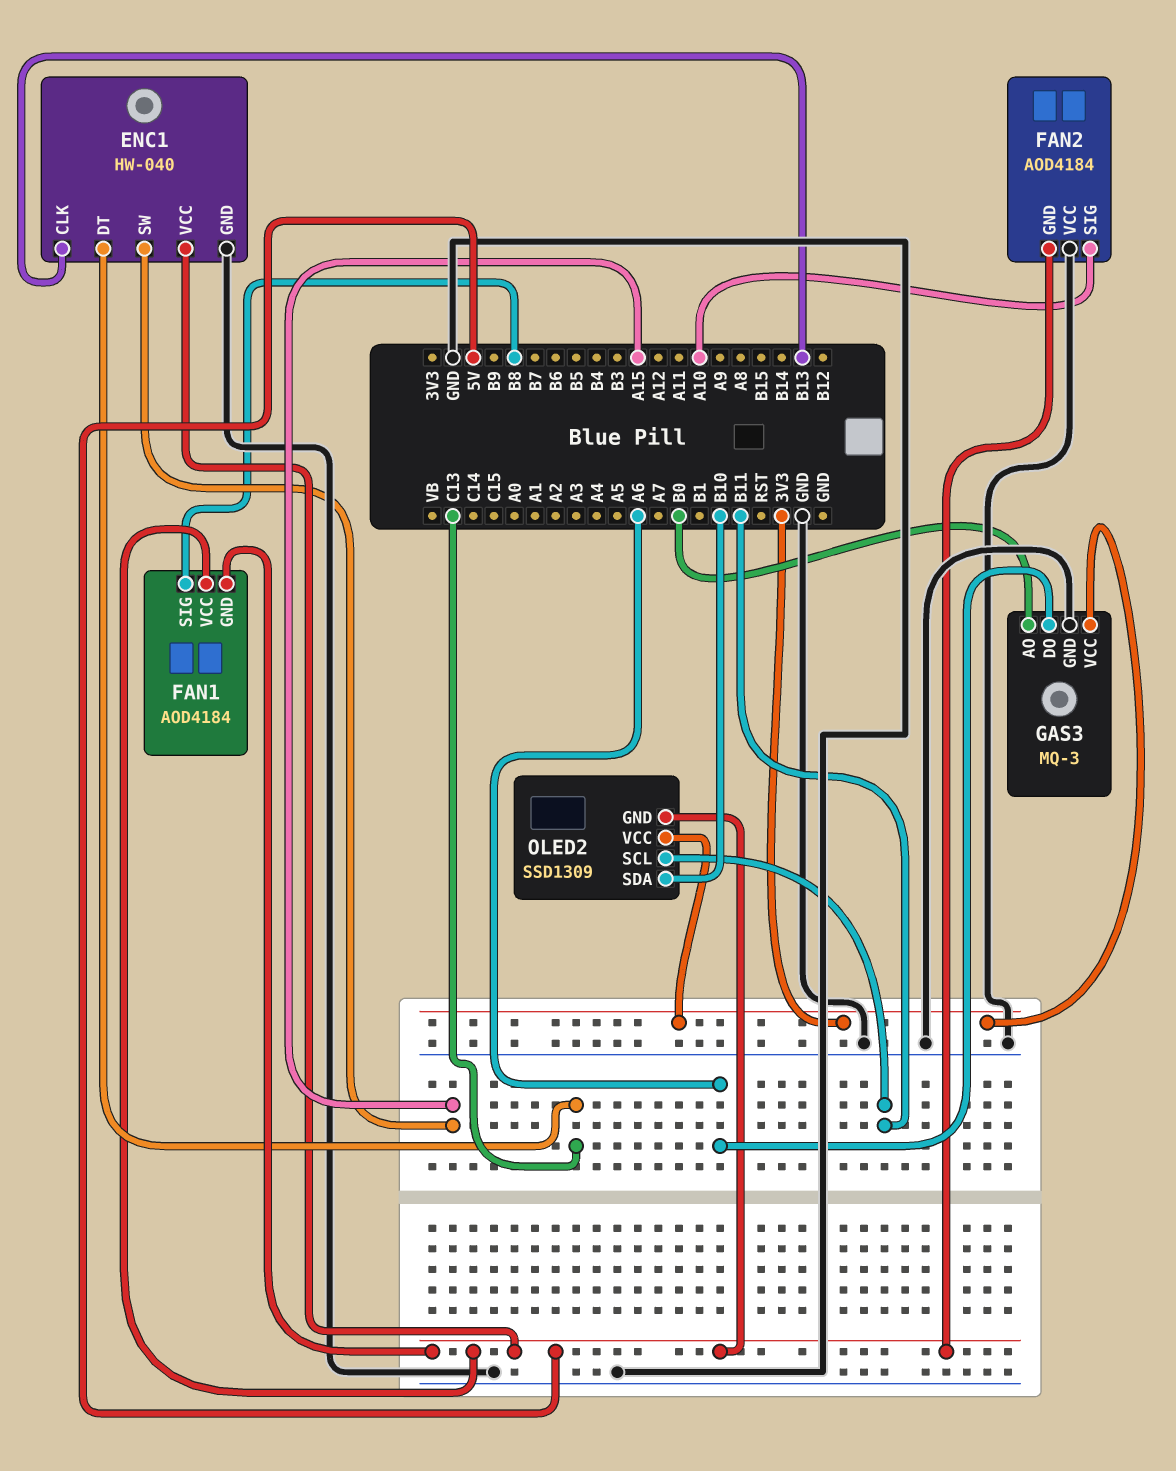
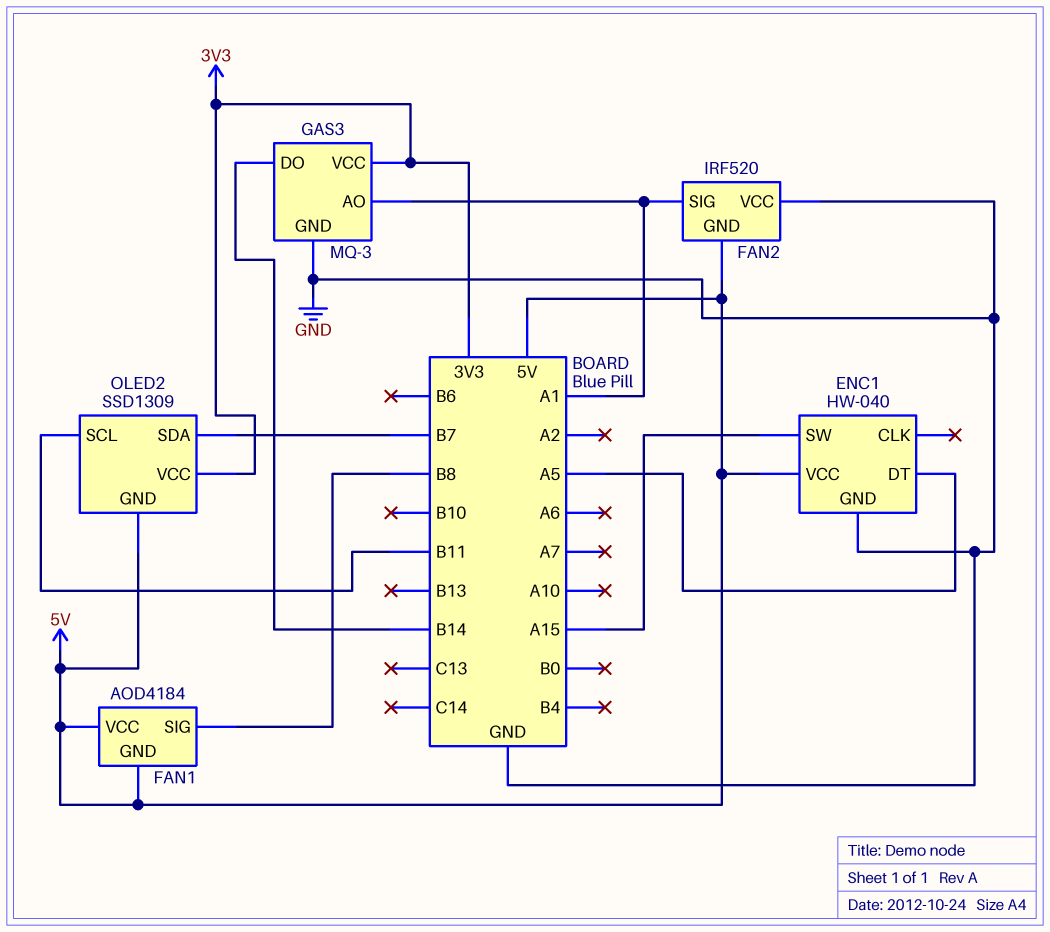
ENC1 pin CLK: B13 -> none
ENC1 pin DT: C13 -> A5
FAN2: AOD4184 -> IRF520
FAN2 pin SIG: A10 -> A1
GAS3 pin AO: B0 -> A1
GAS3 pin DO: A6 -> B14
OLED2 pin SDA: B10 -> B7

